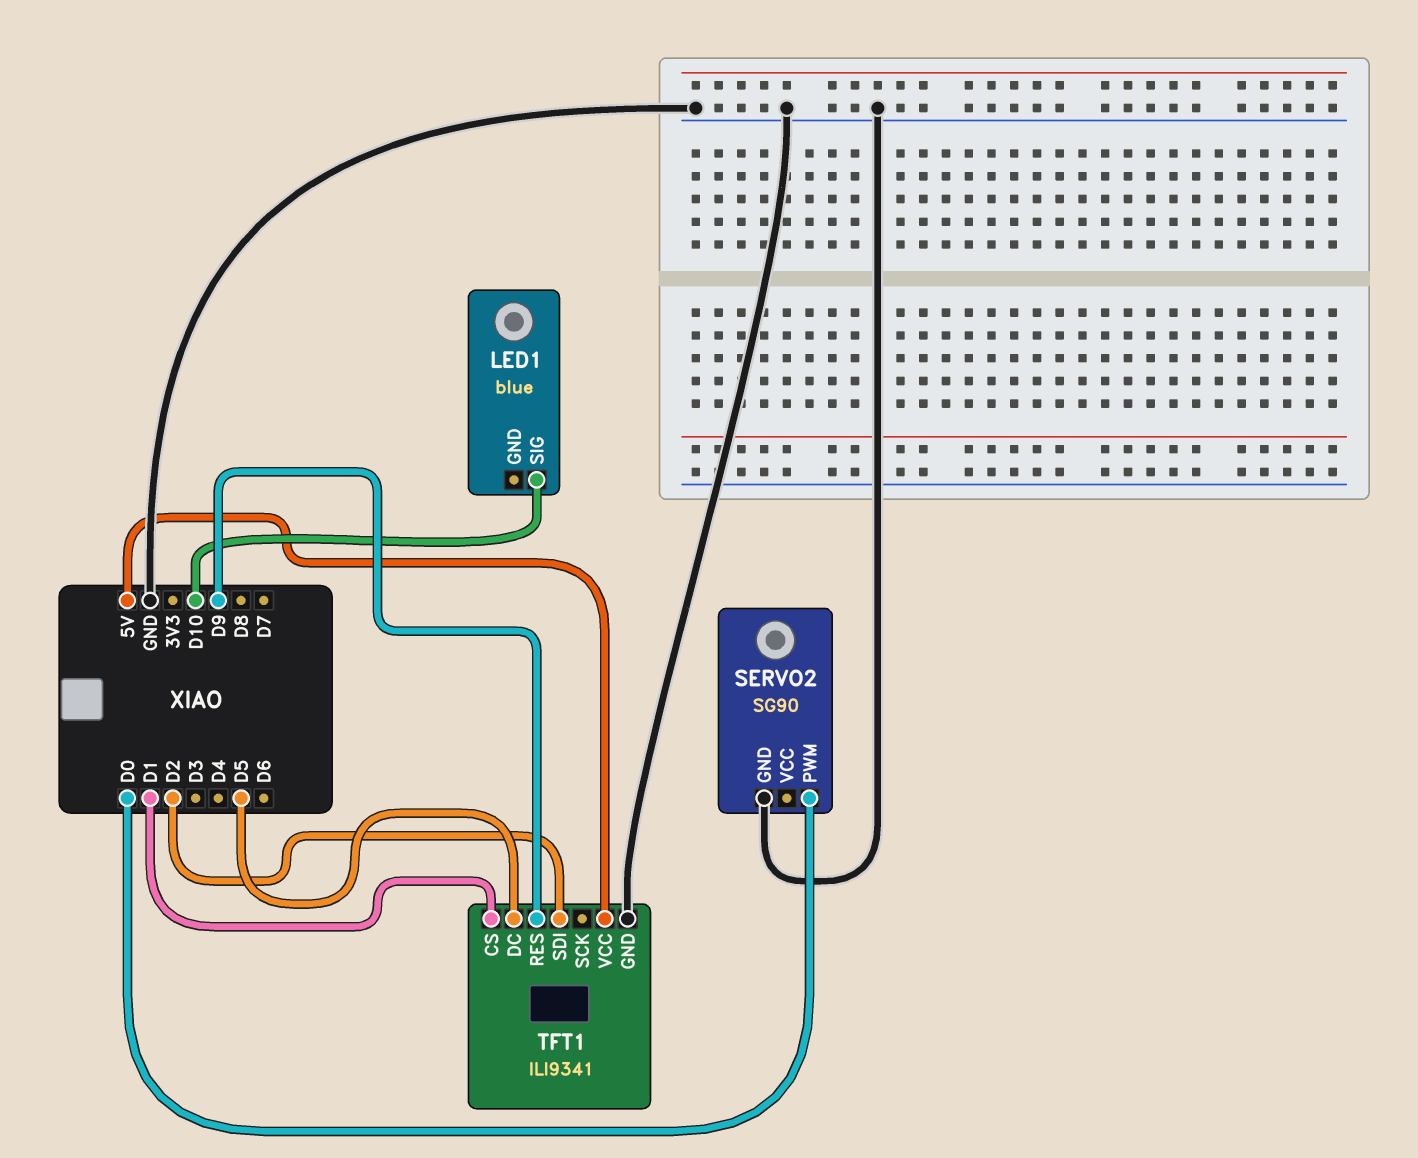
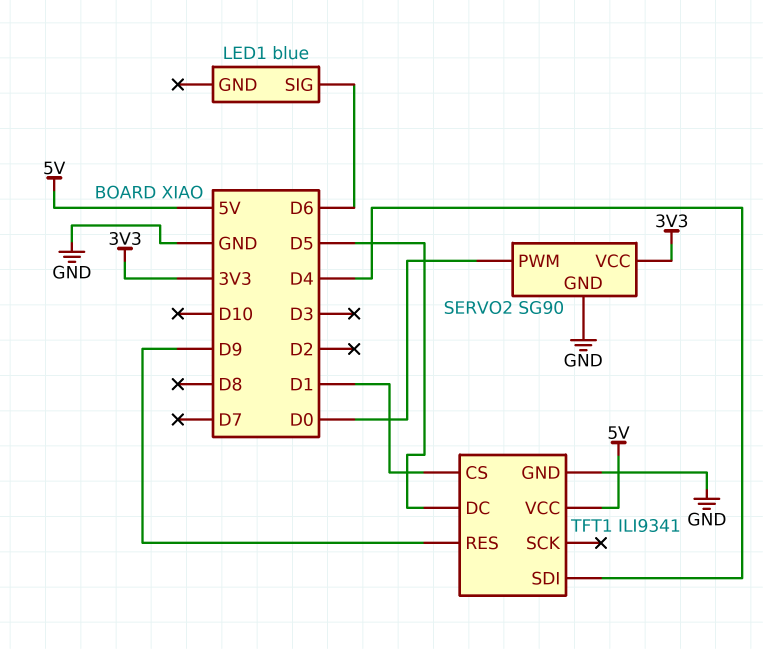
LED1 pin SIG: D10 -> D6
SERVO2 pin VCC: none -> 3V3
TFT1 pin SDI: D2 -> D4

